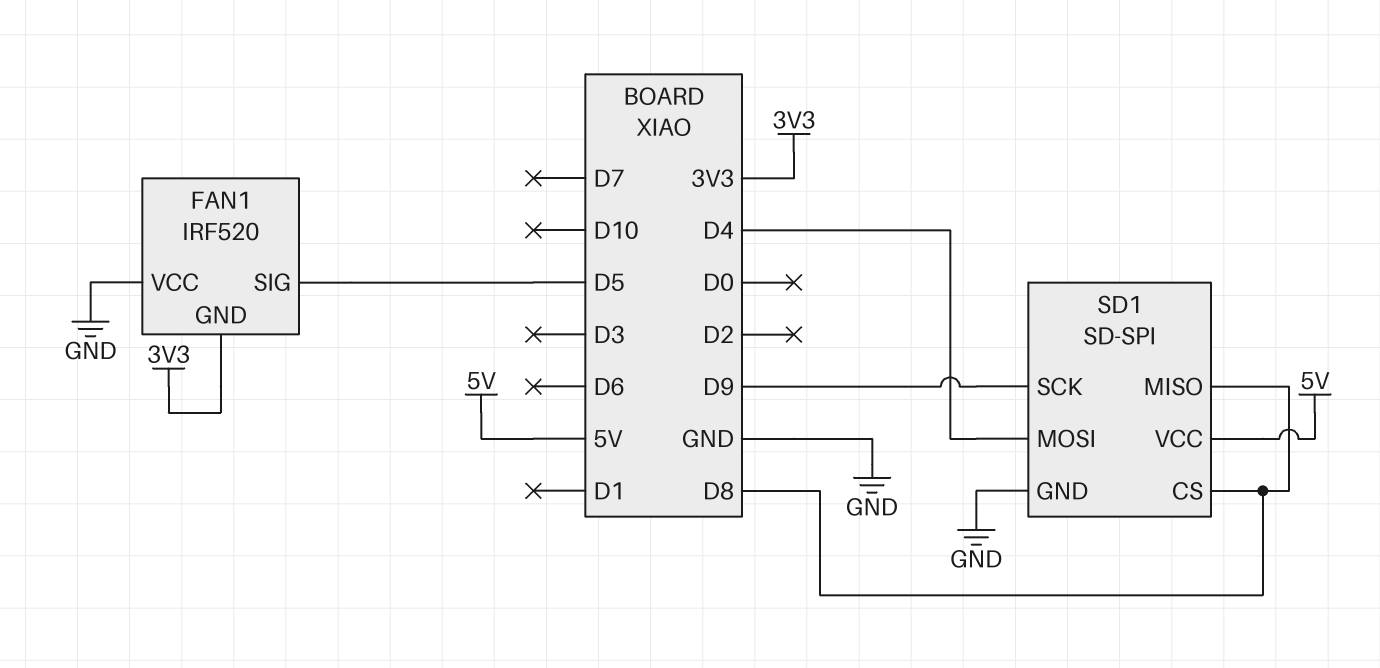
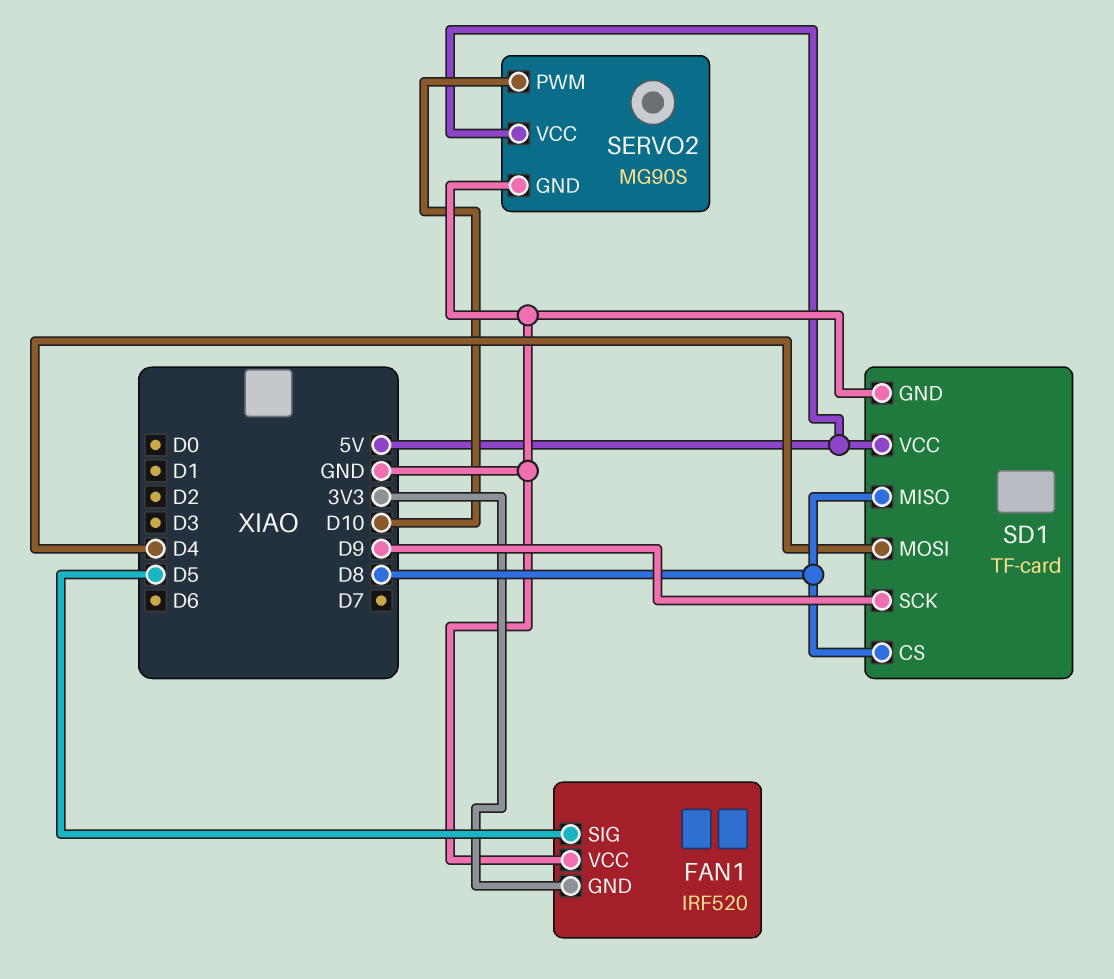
SD1: SD-SPI -> TF-card
SERVO2: none -> MG90S
SERVO2 pin GND: none -> GND
SERVO2 pin PWM: none -> D10
SERVO2 pin VCC: none -> 5V

